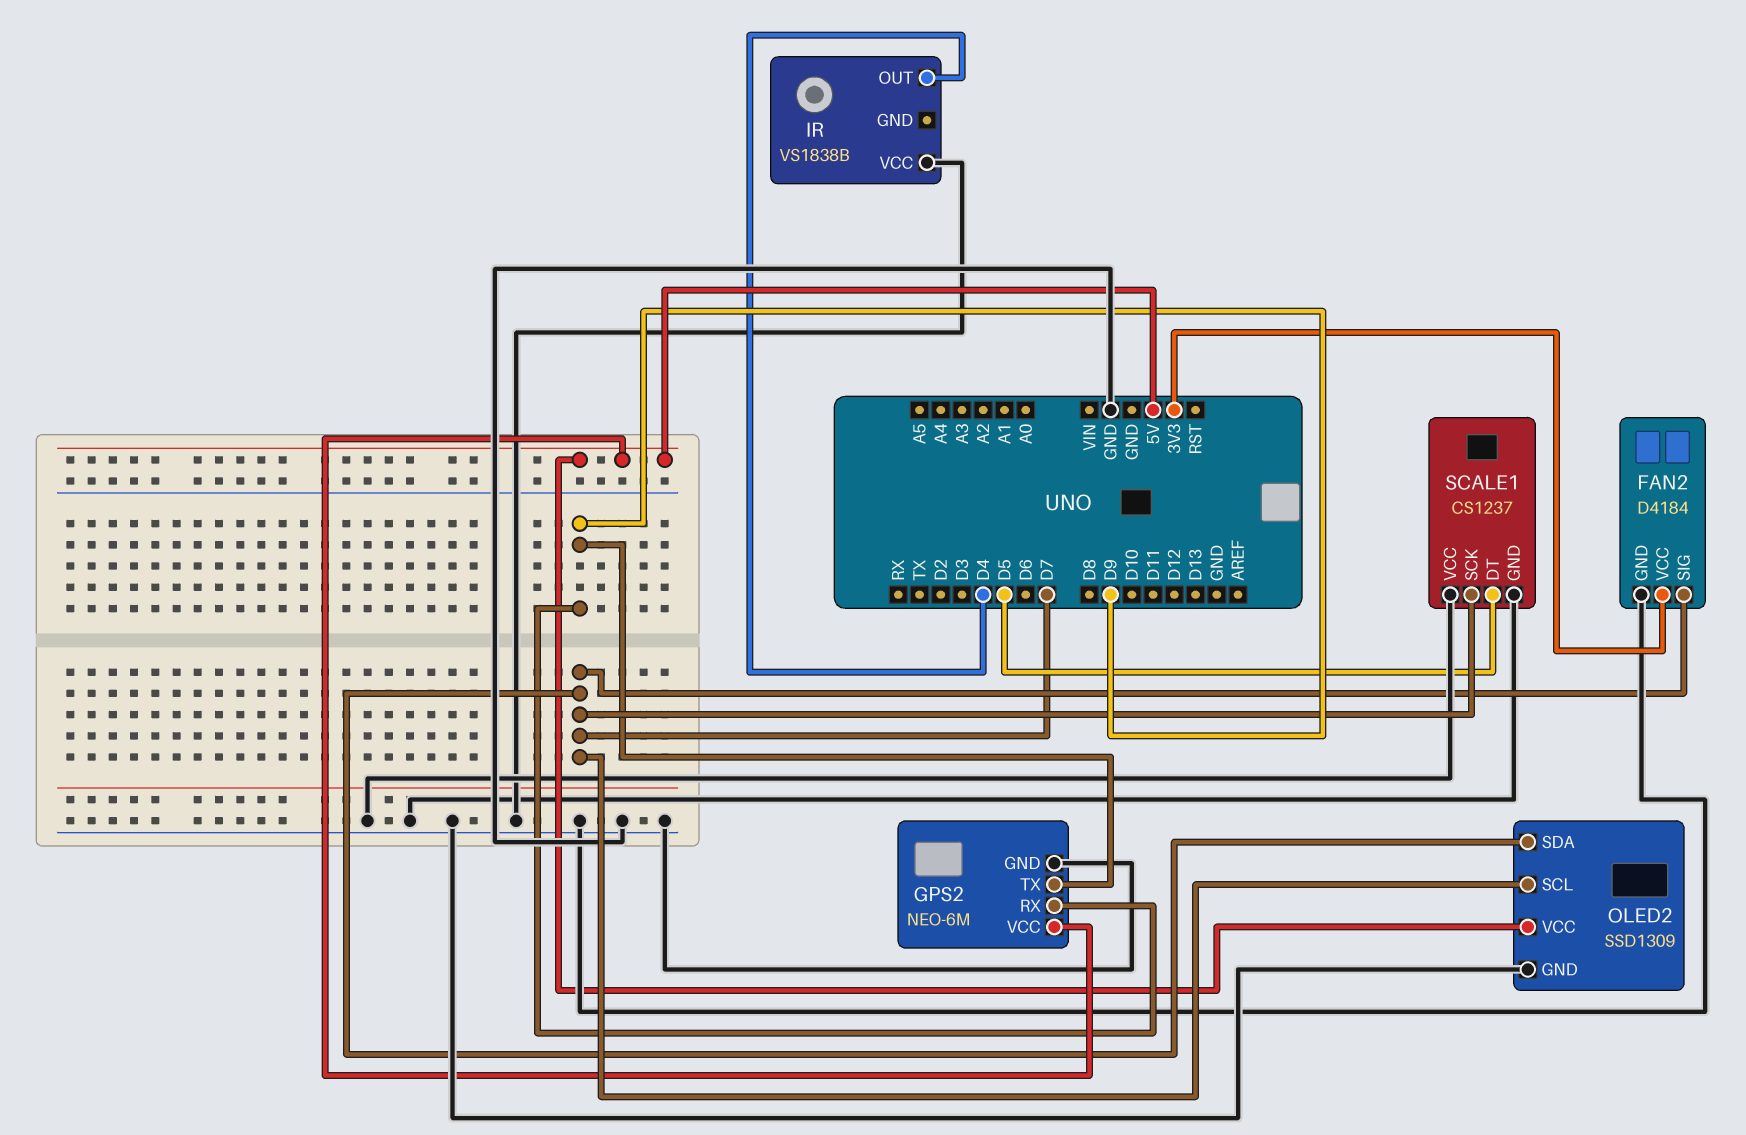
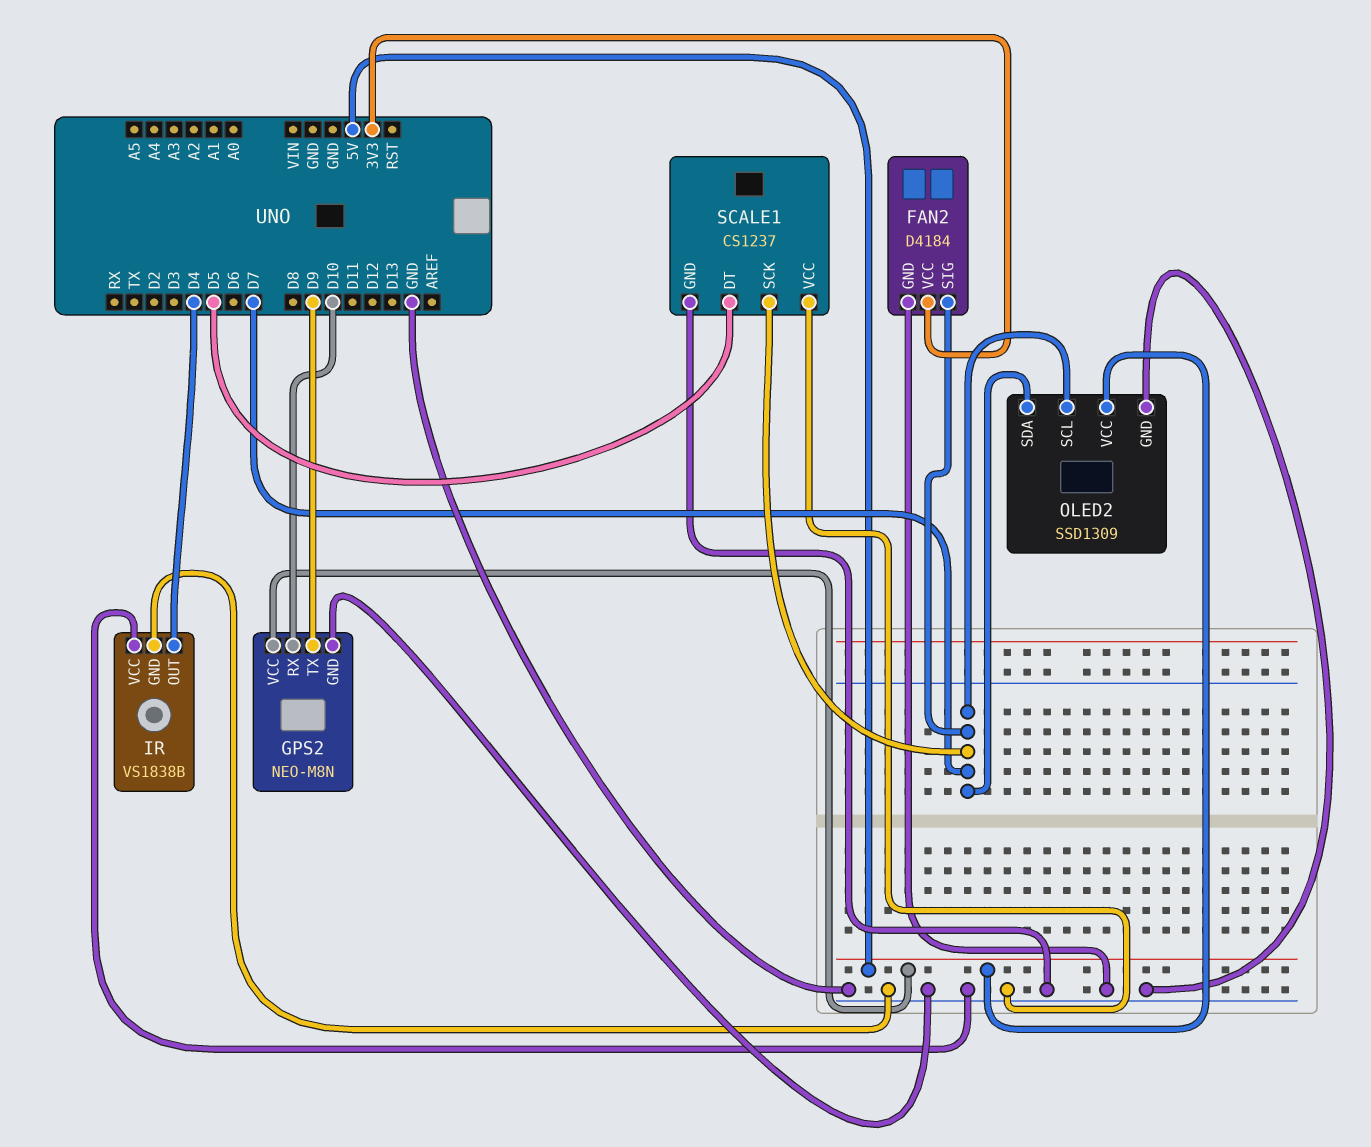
GPS2: NEO-6M -> NEO-M8N
GPS2 pin RX: D9 -> D10
IR pin GND: none -> GND

